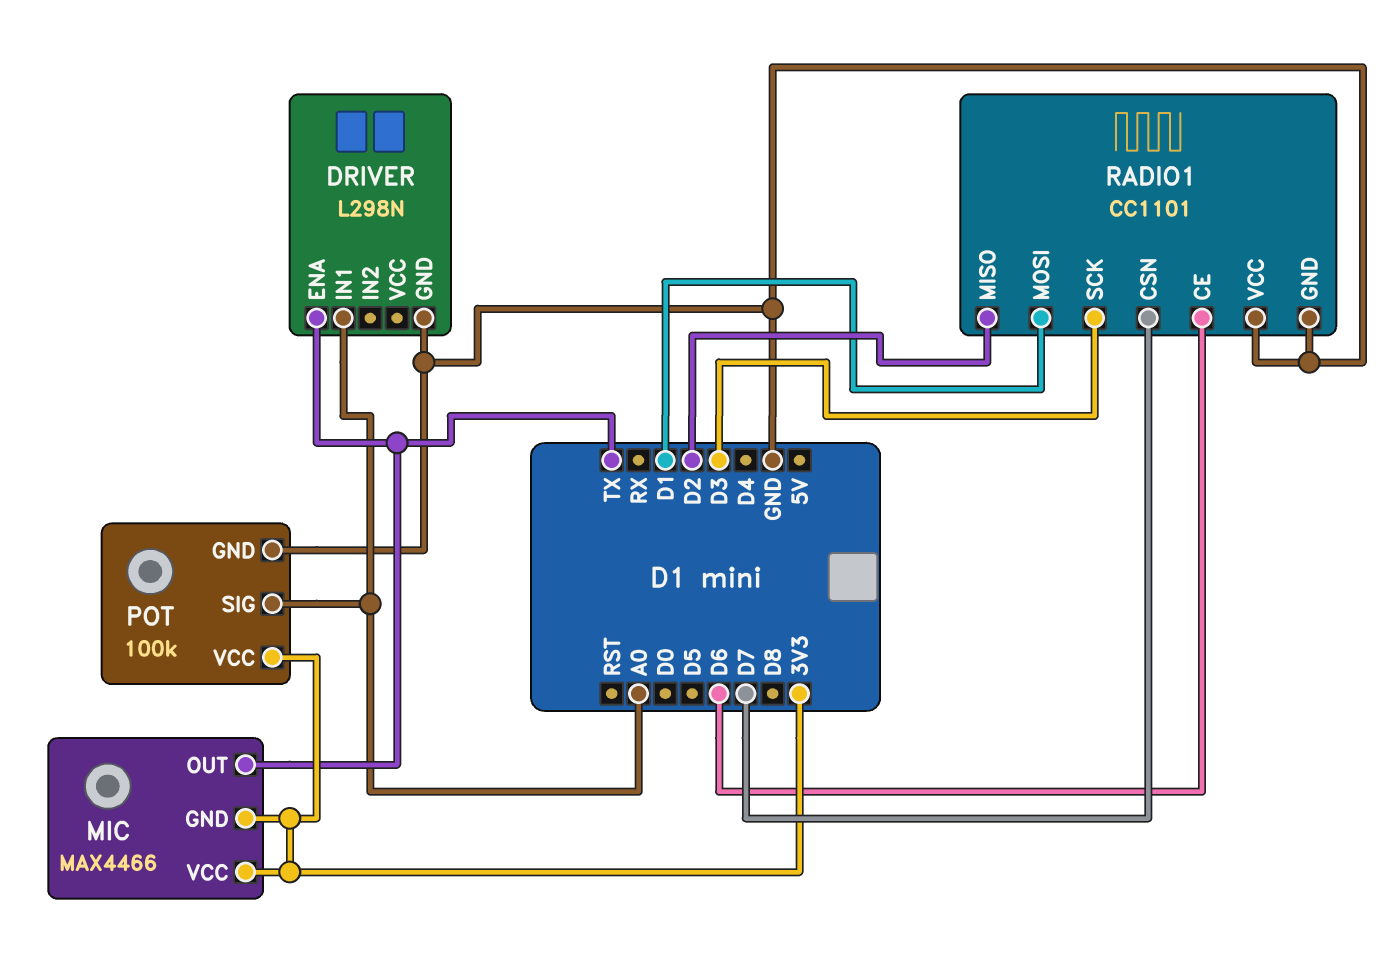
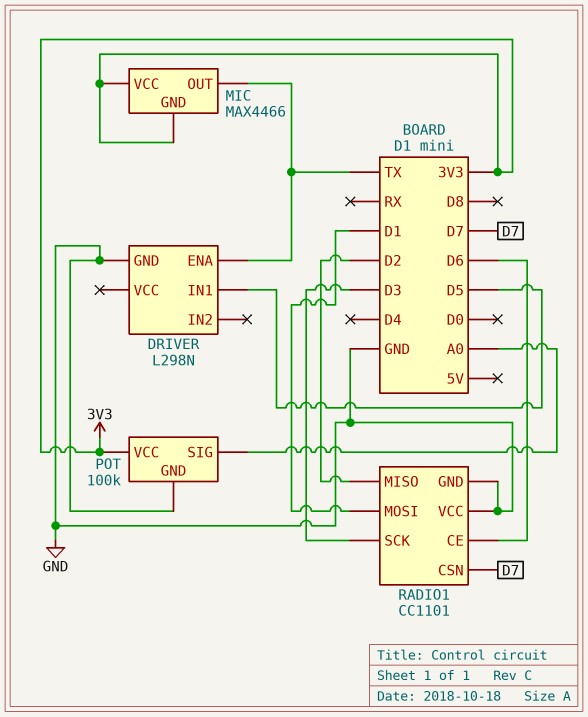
DRIVER pin IN1: A0 -> D5

